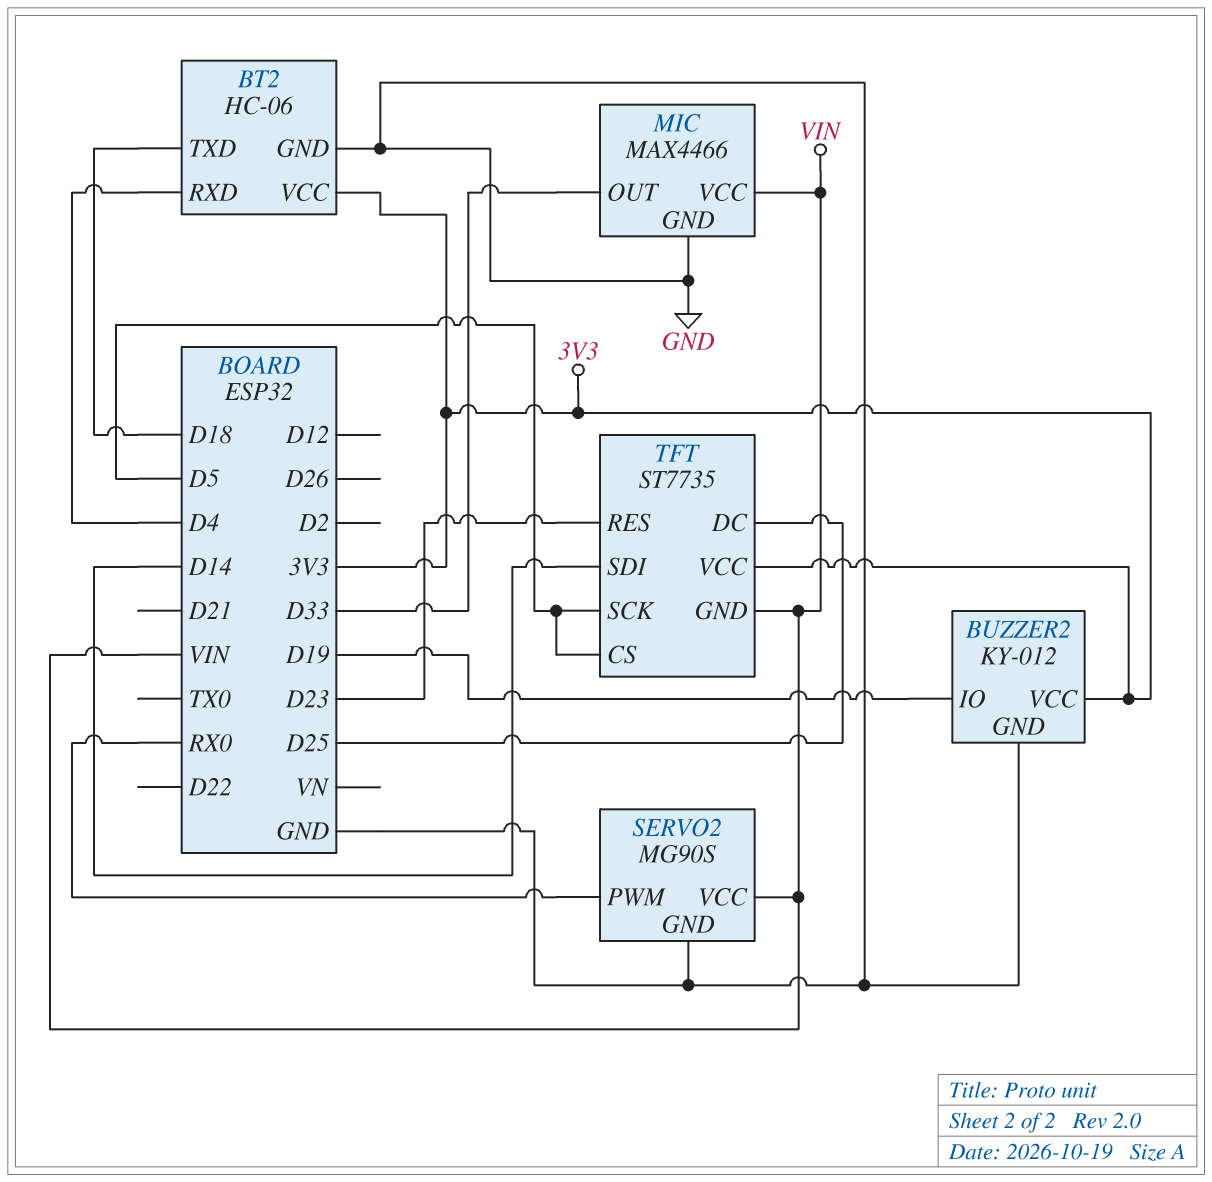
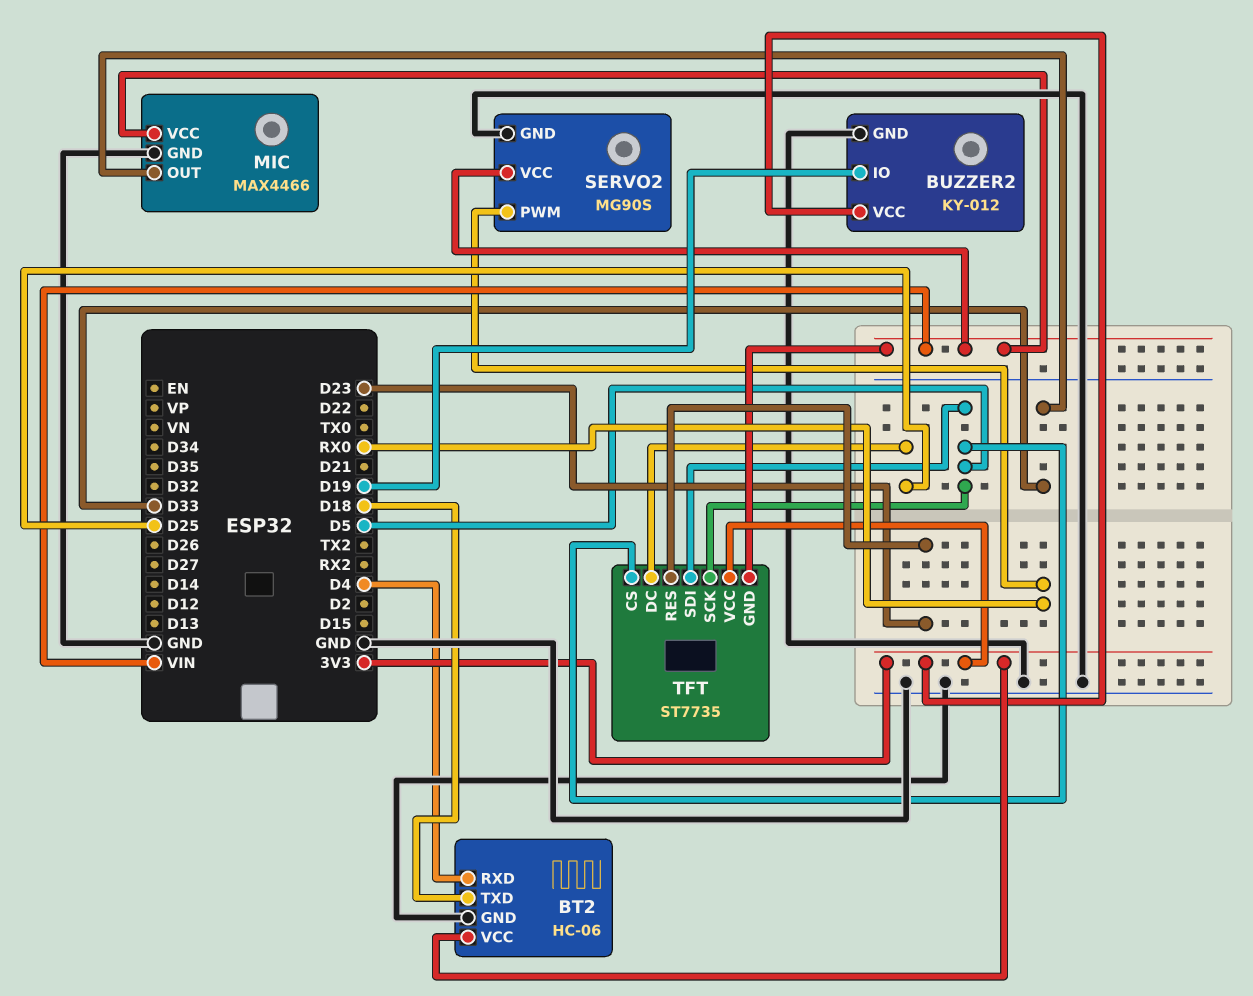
TFT pin SDI: D14 -> D5

